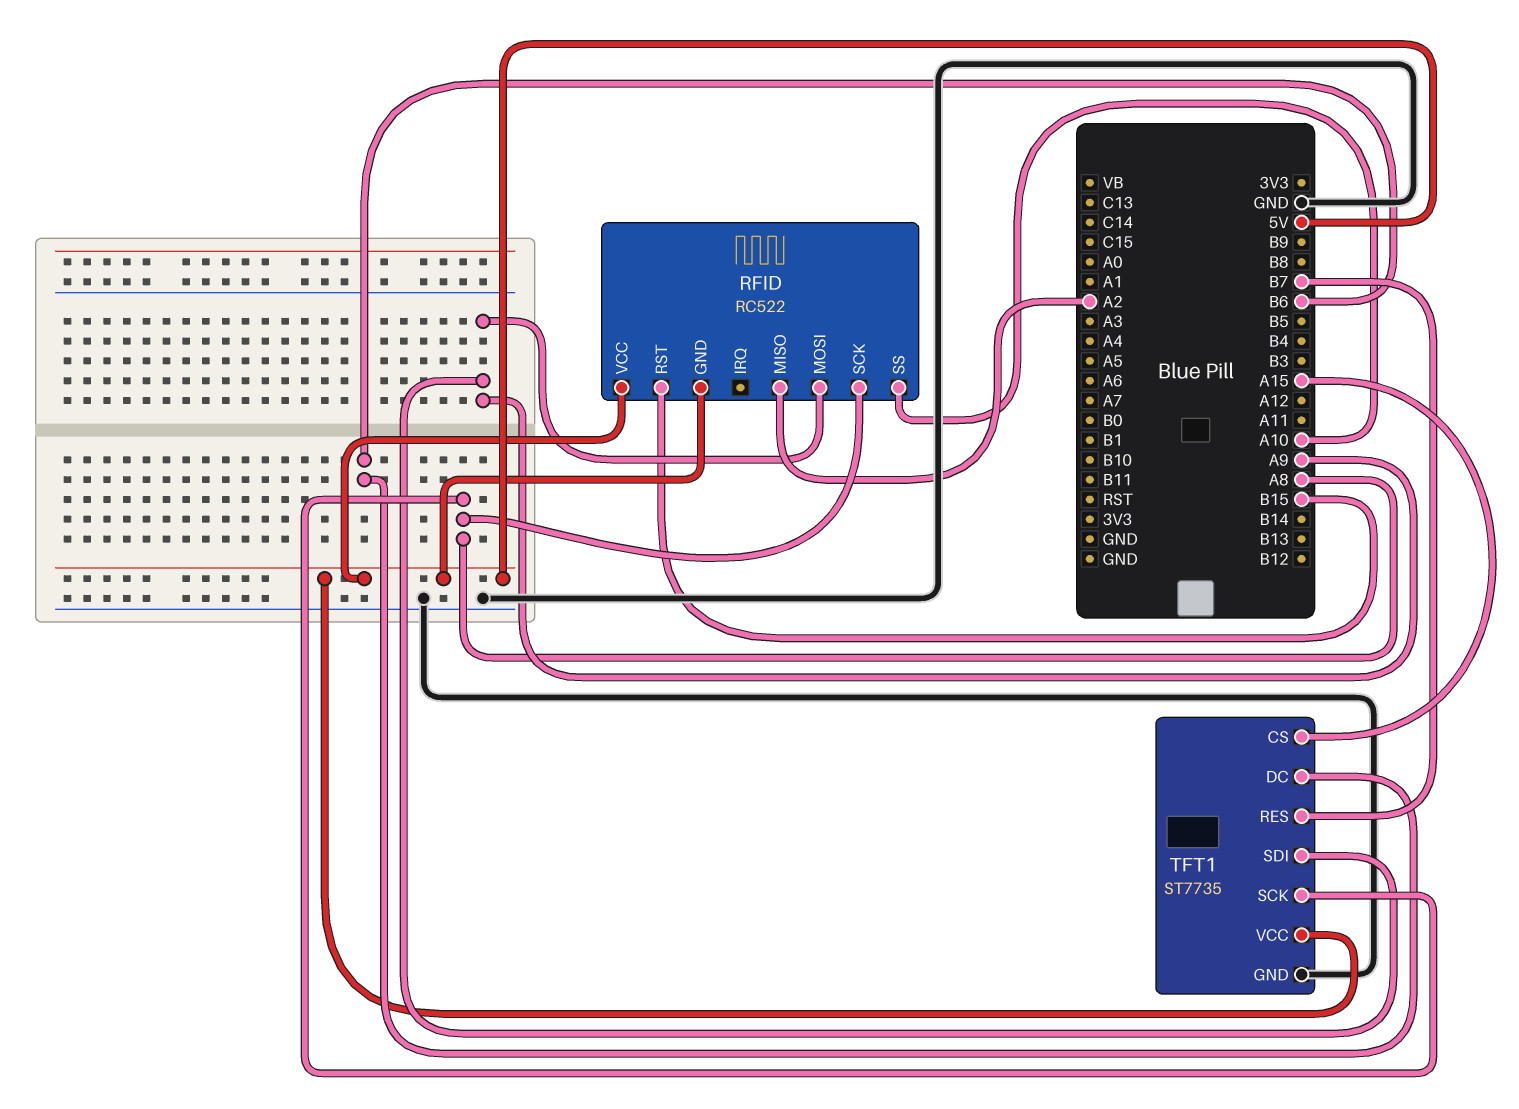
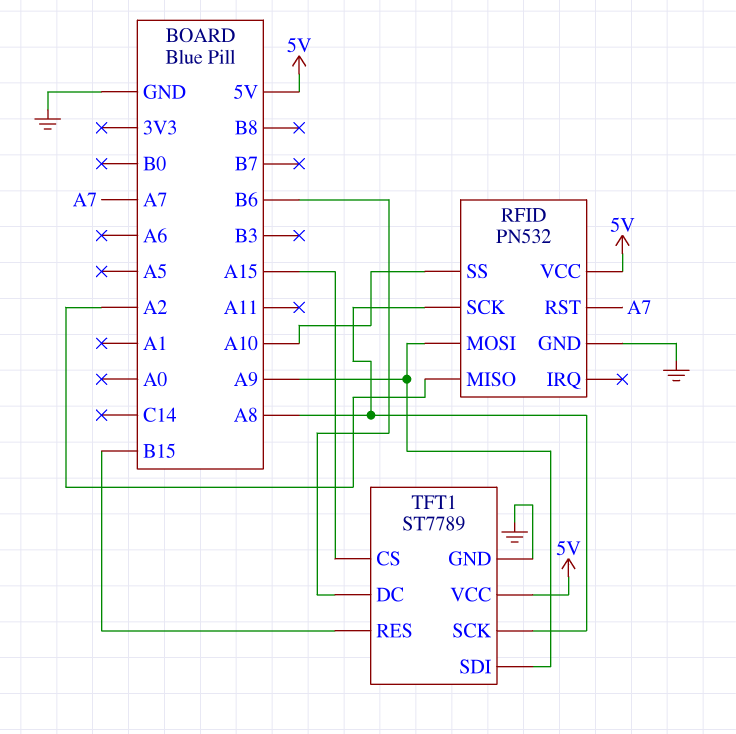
RFID: RC522 -> PN532
RFID pin GND: 5V -> GND
RFID pin RST: B15 -> A7
TFT1: ST7735 -> ST7789
TFT1 pin RES: B7 -> B15

